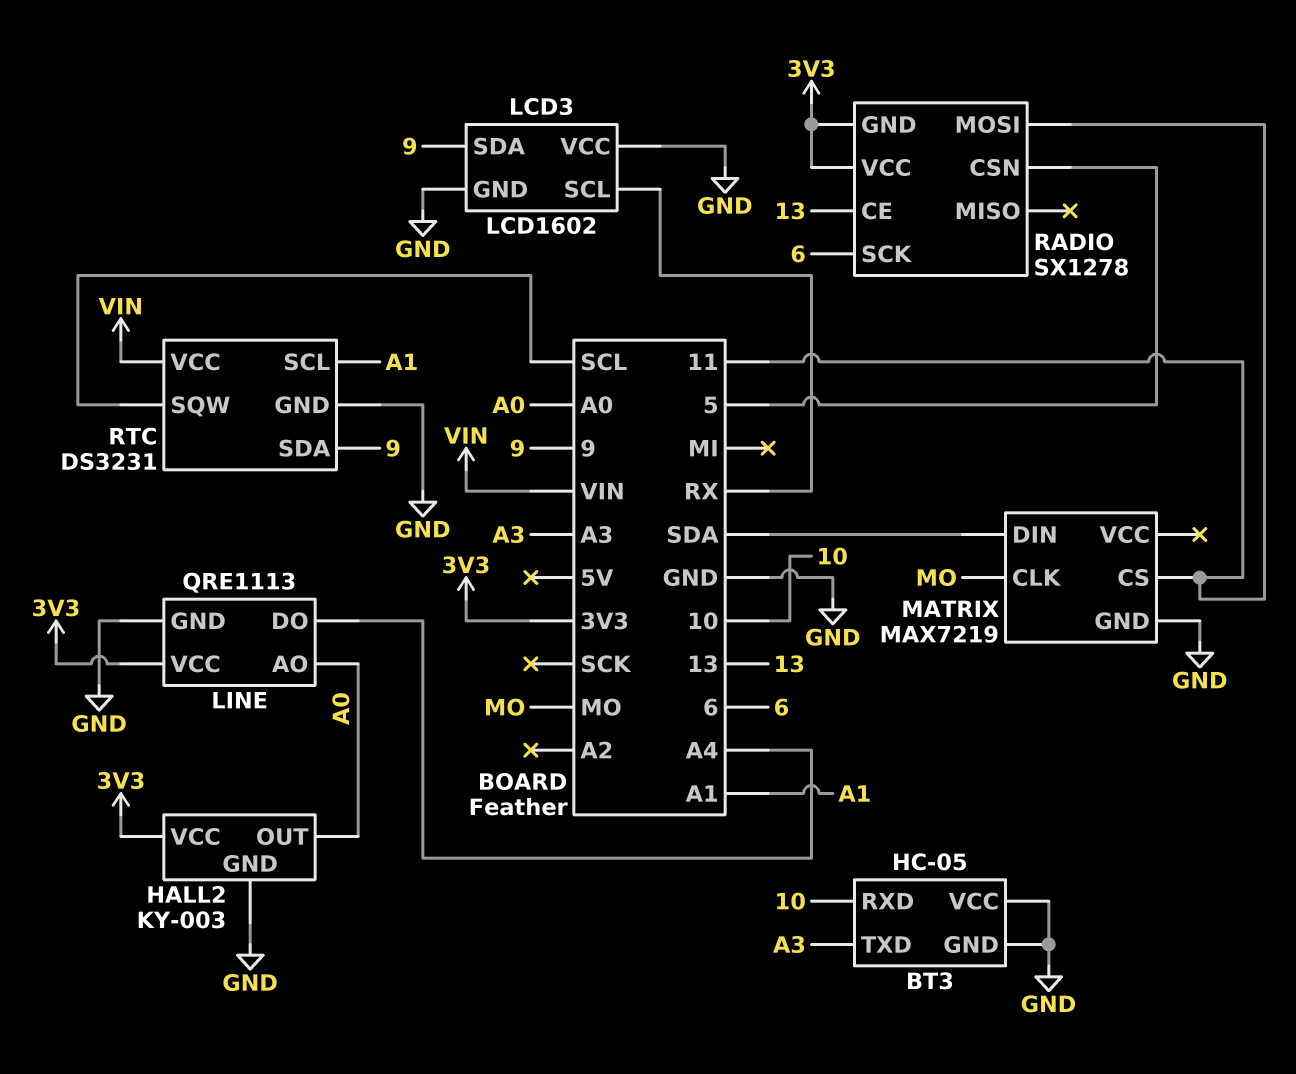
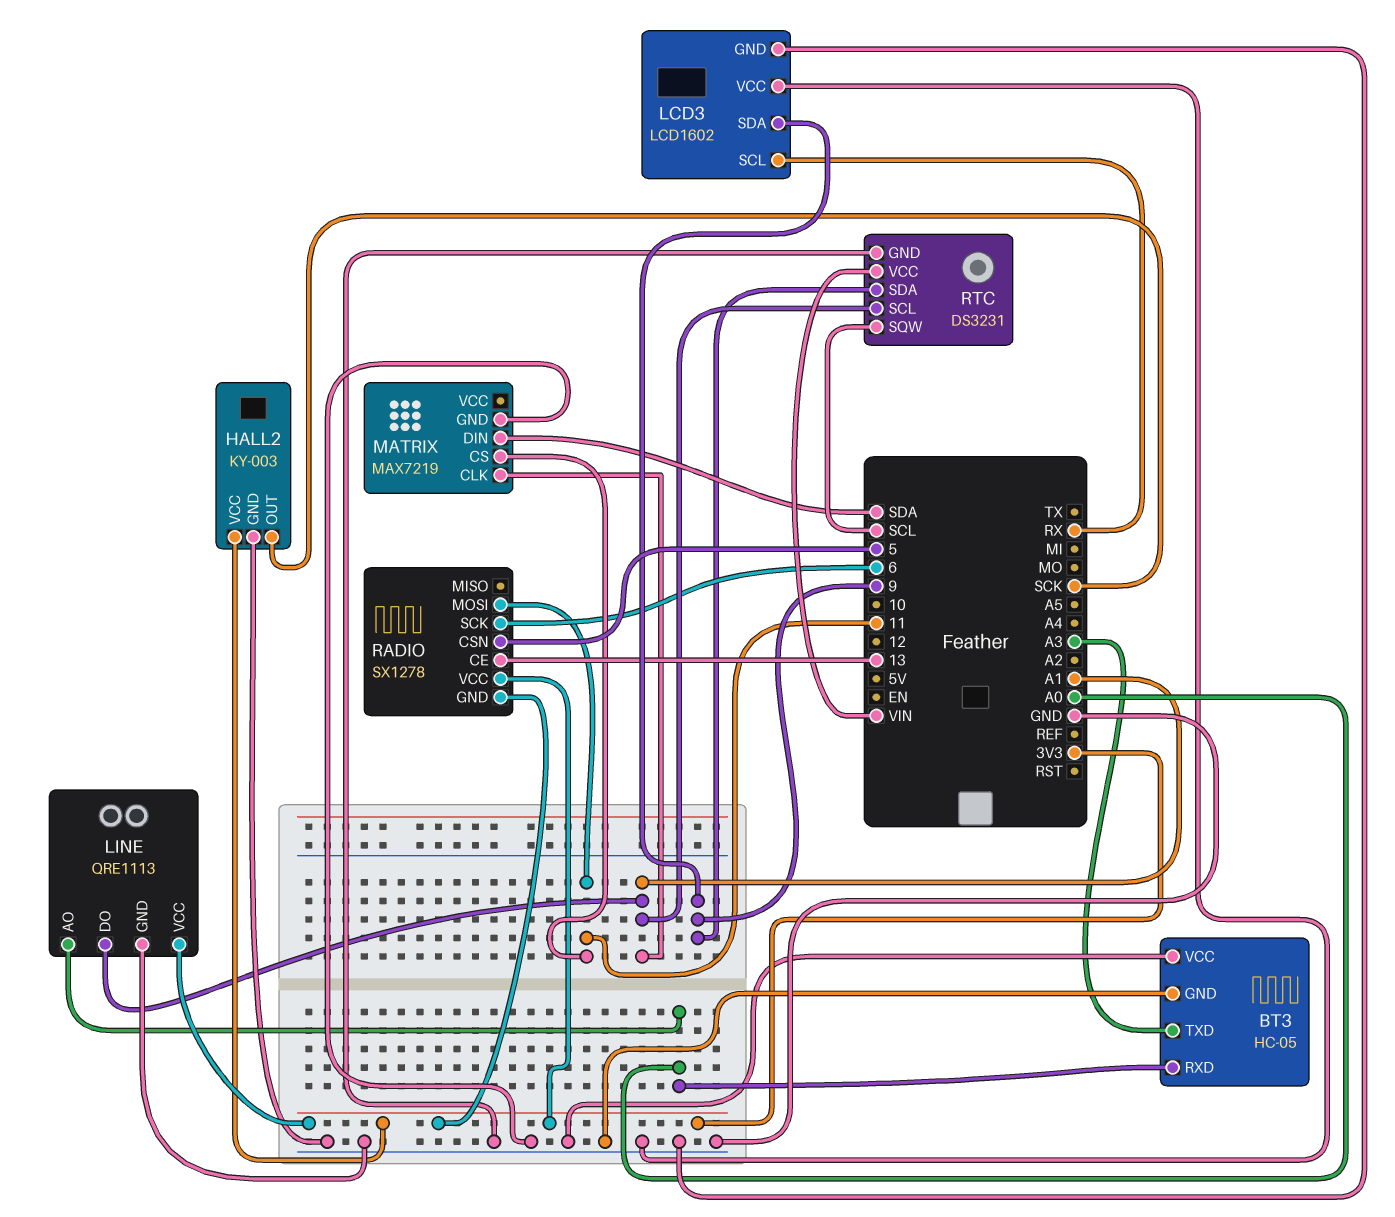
BT3 pin RXD: 10 -> A0
HALL2 pin OUT: A0 -> SCK
LINE pin DO: A4 -> A1
MATRIX pin CLK: MO -> A1

